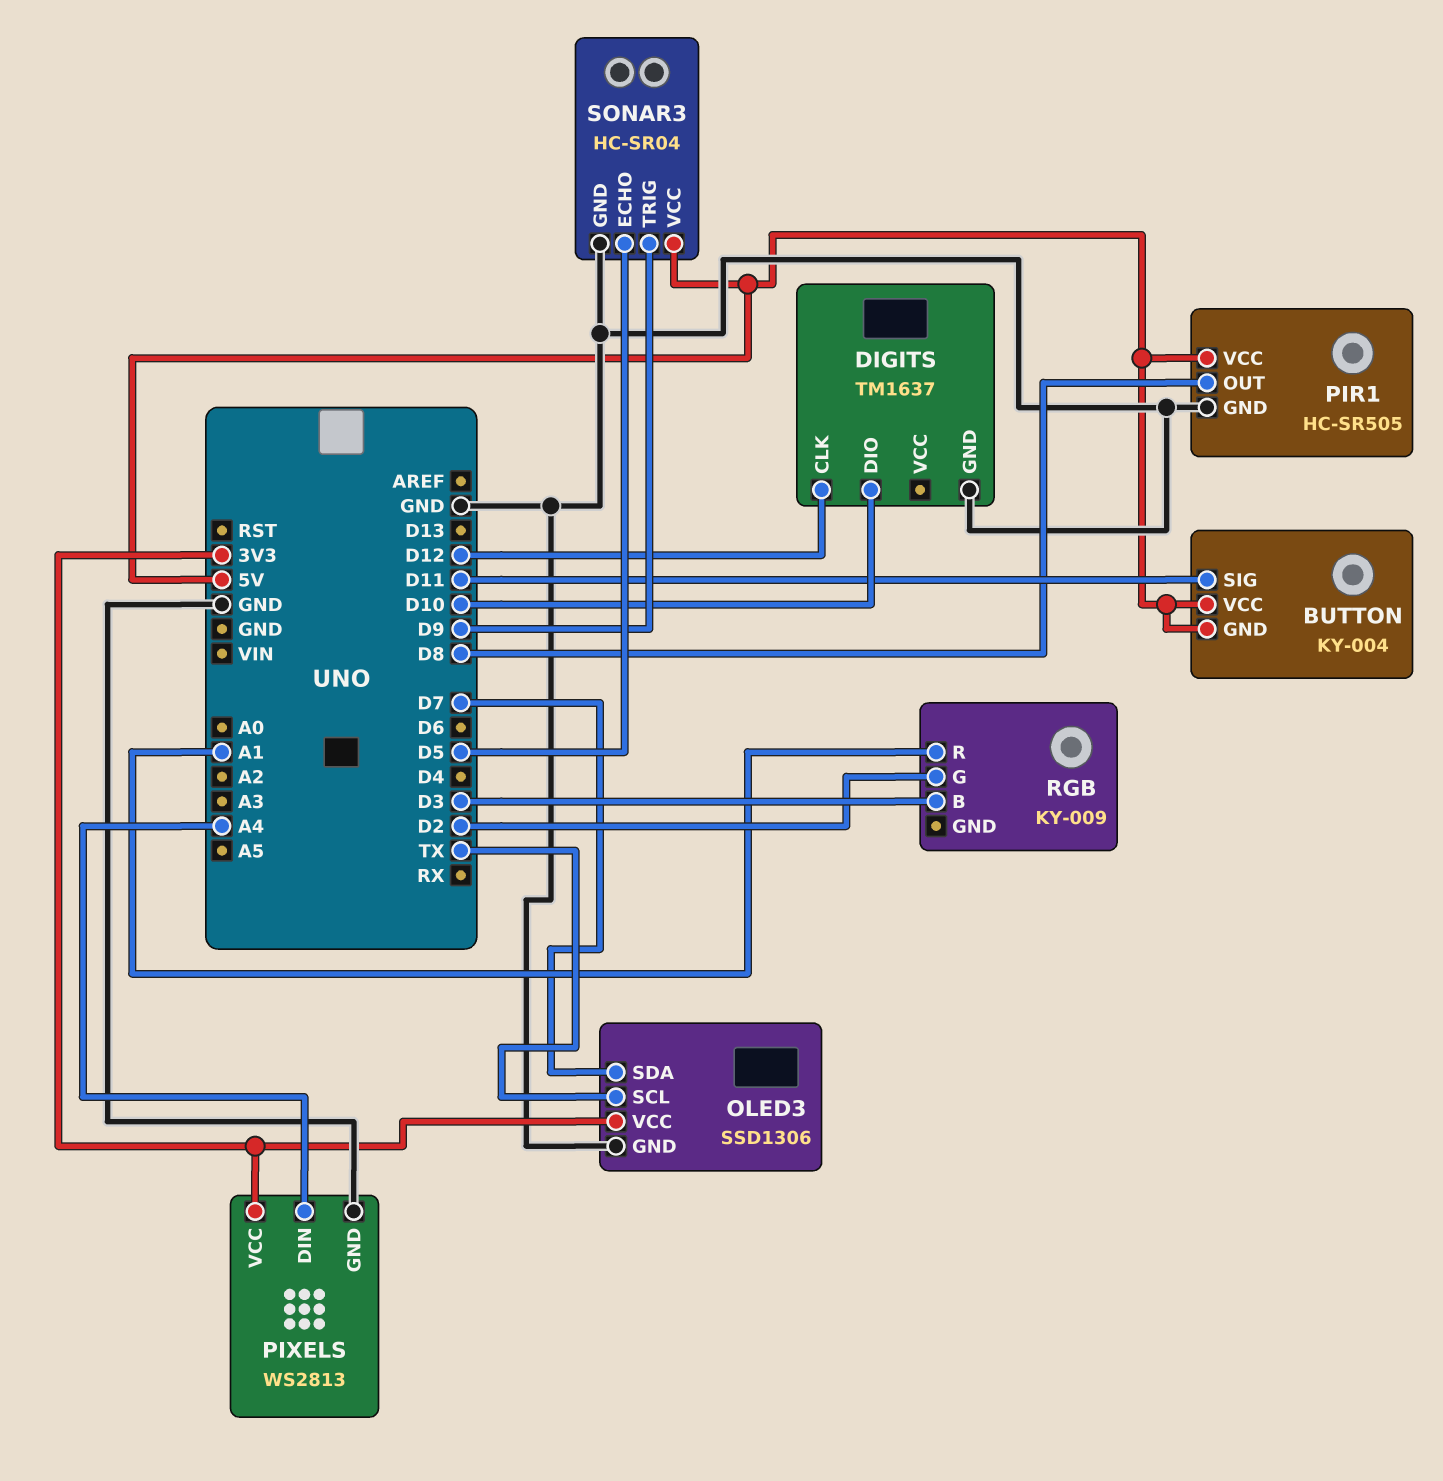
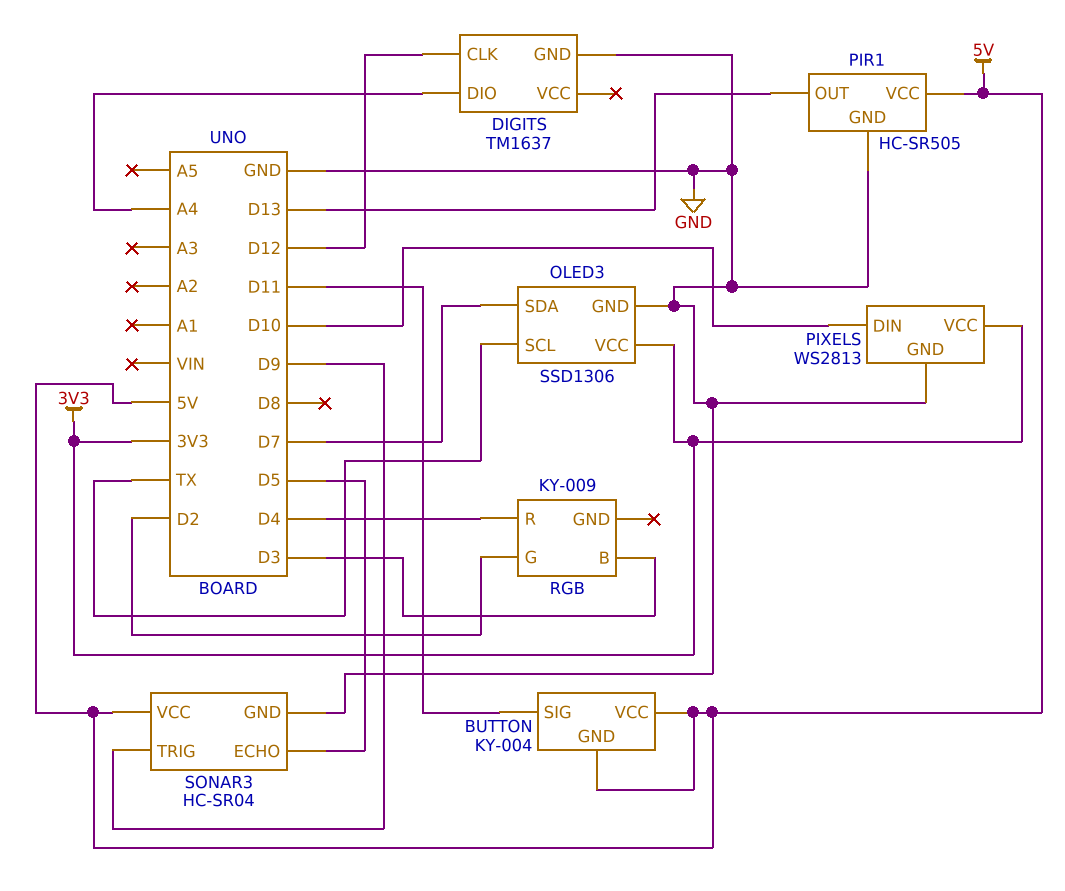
DIGITS pin DIO: D10 -> A4
PIR1 pin OUT: D8 -> D13
PIXELS pin DIN: A4 -> D10
RGB pin R: A1 -> D4

